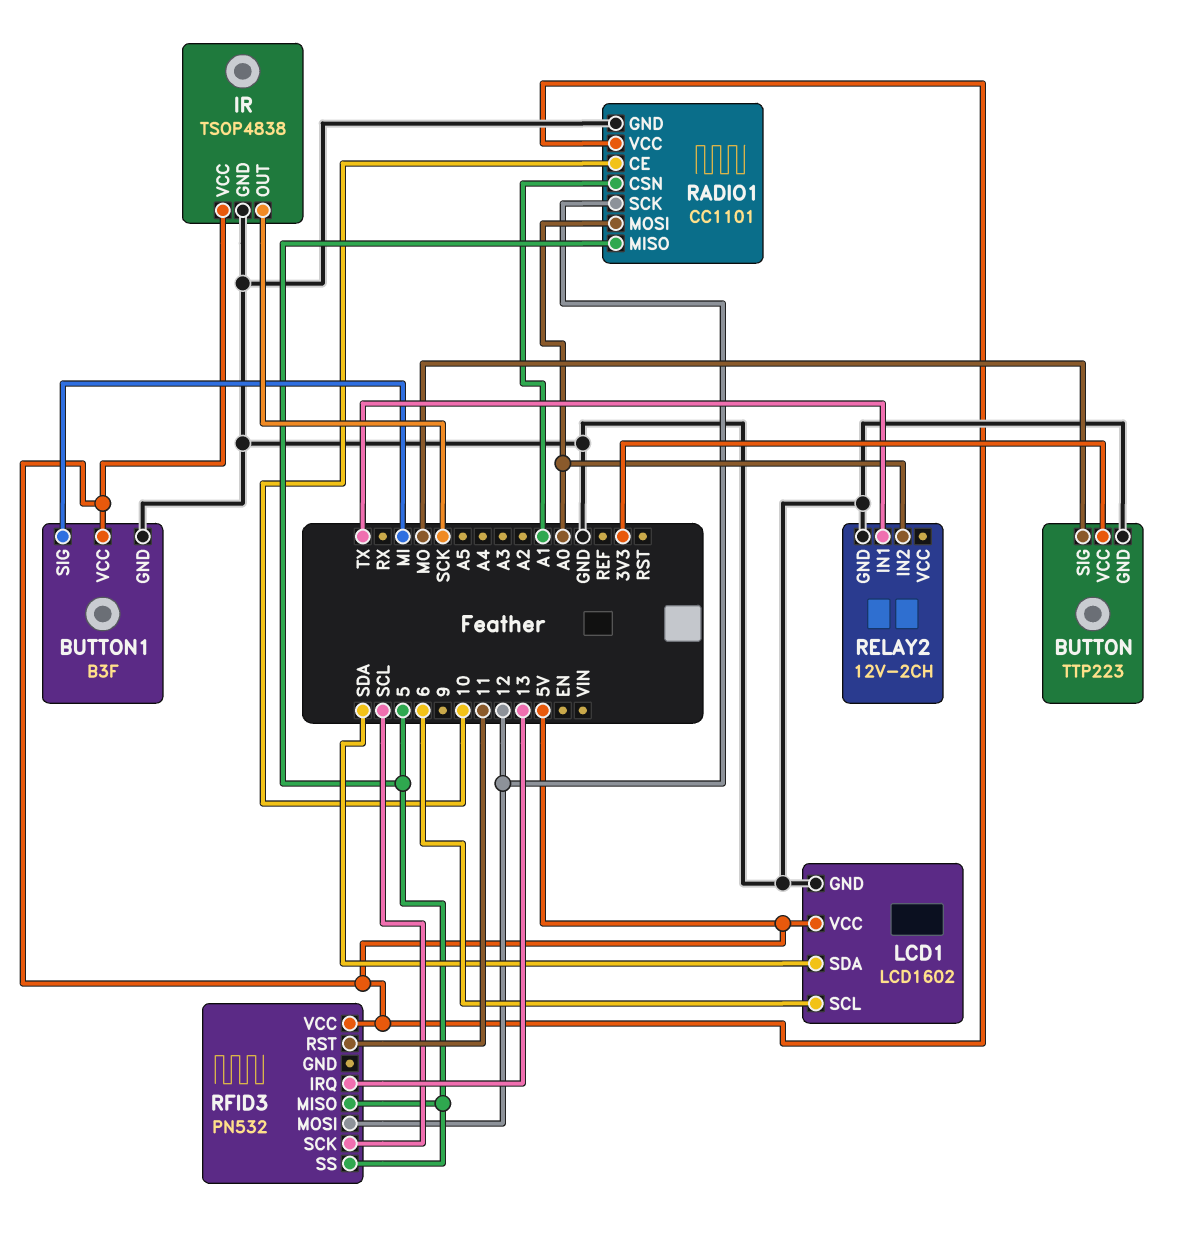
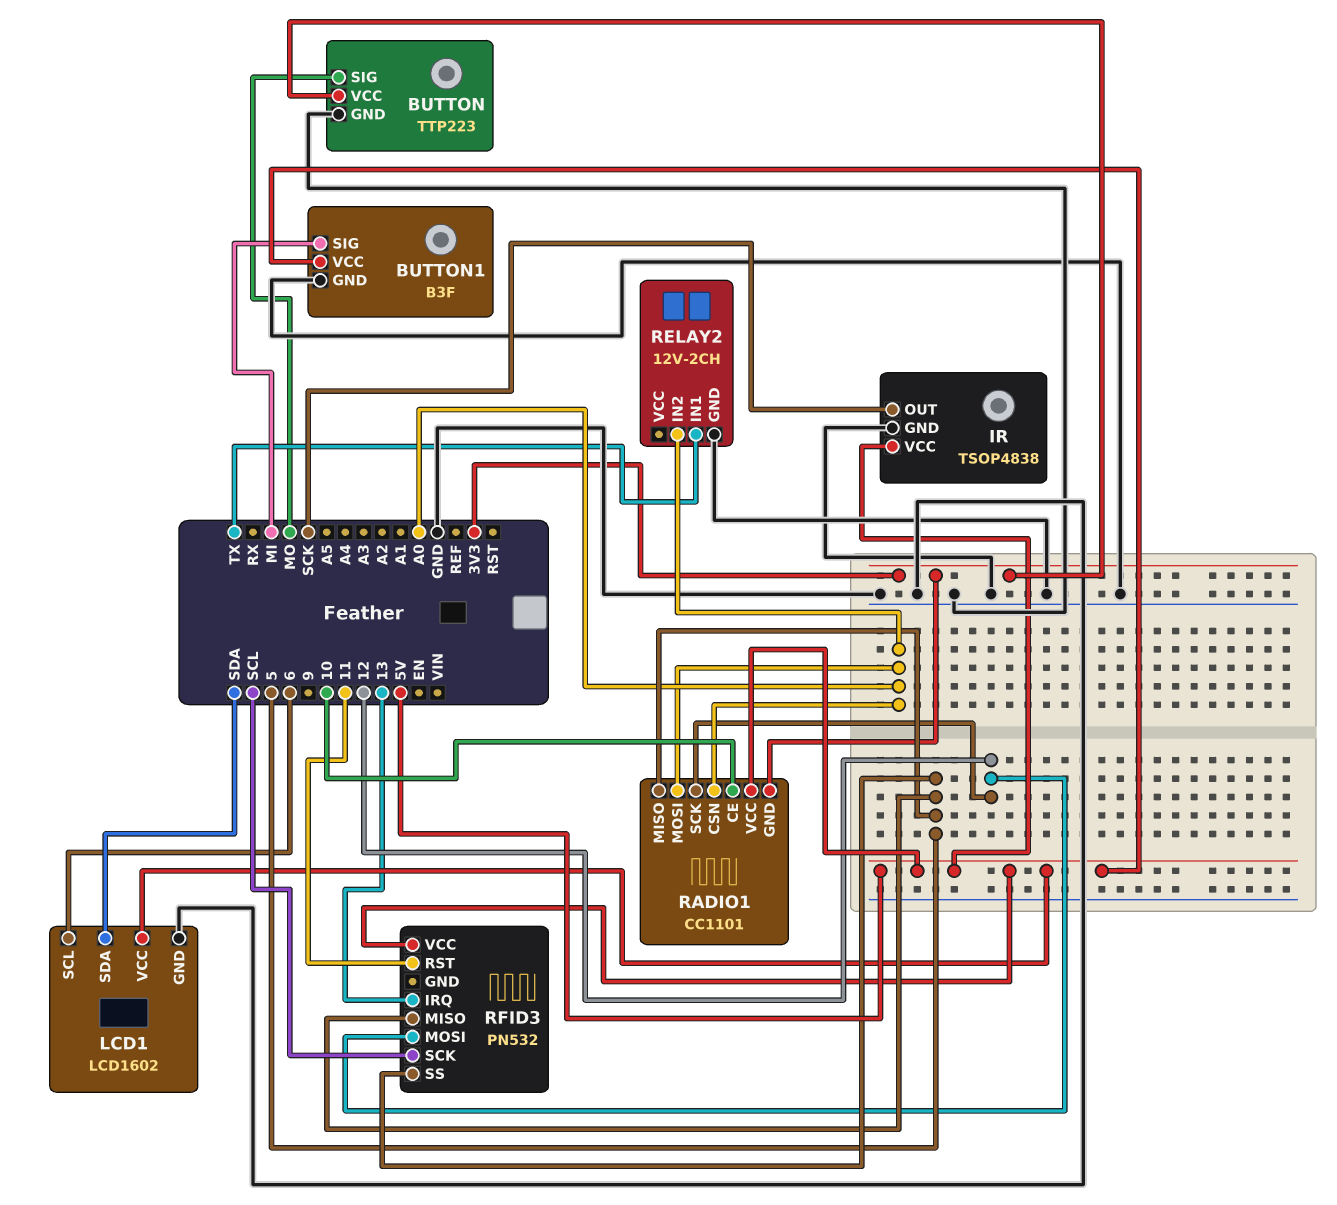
RADIO1 pin CSN: A1 -> A0
RADIO1 pin GND: GND -> 3V3

